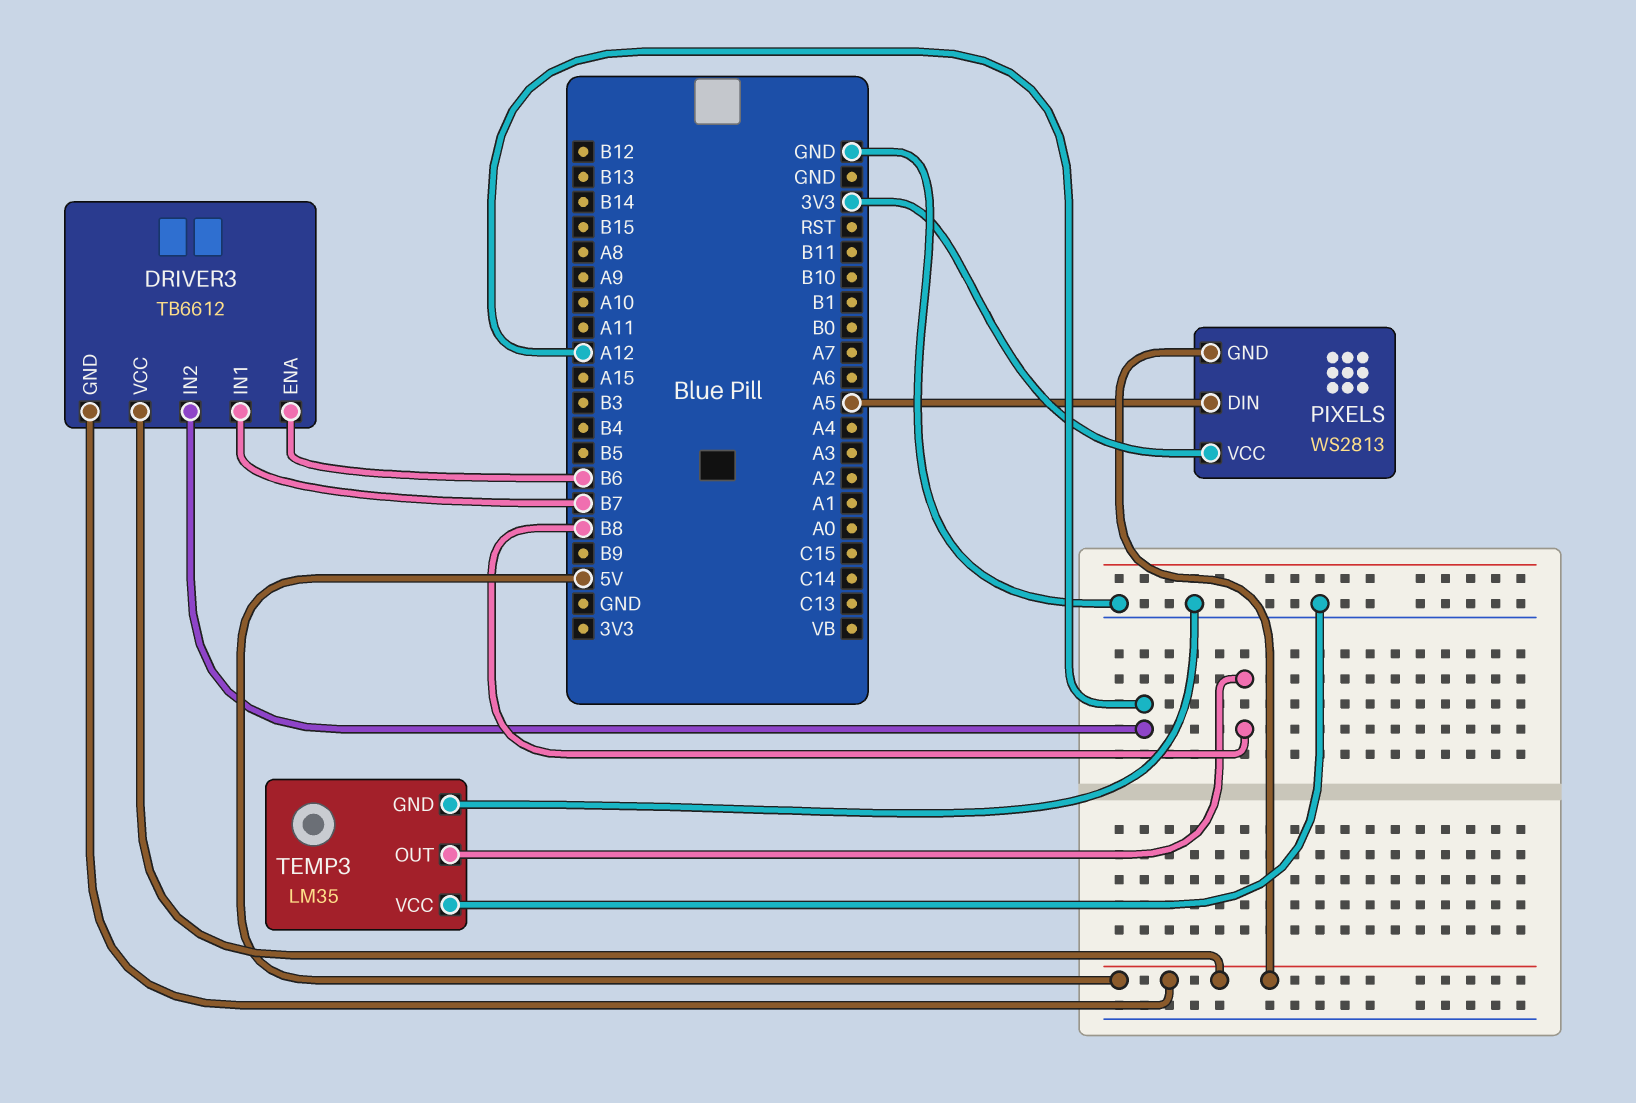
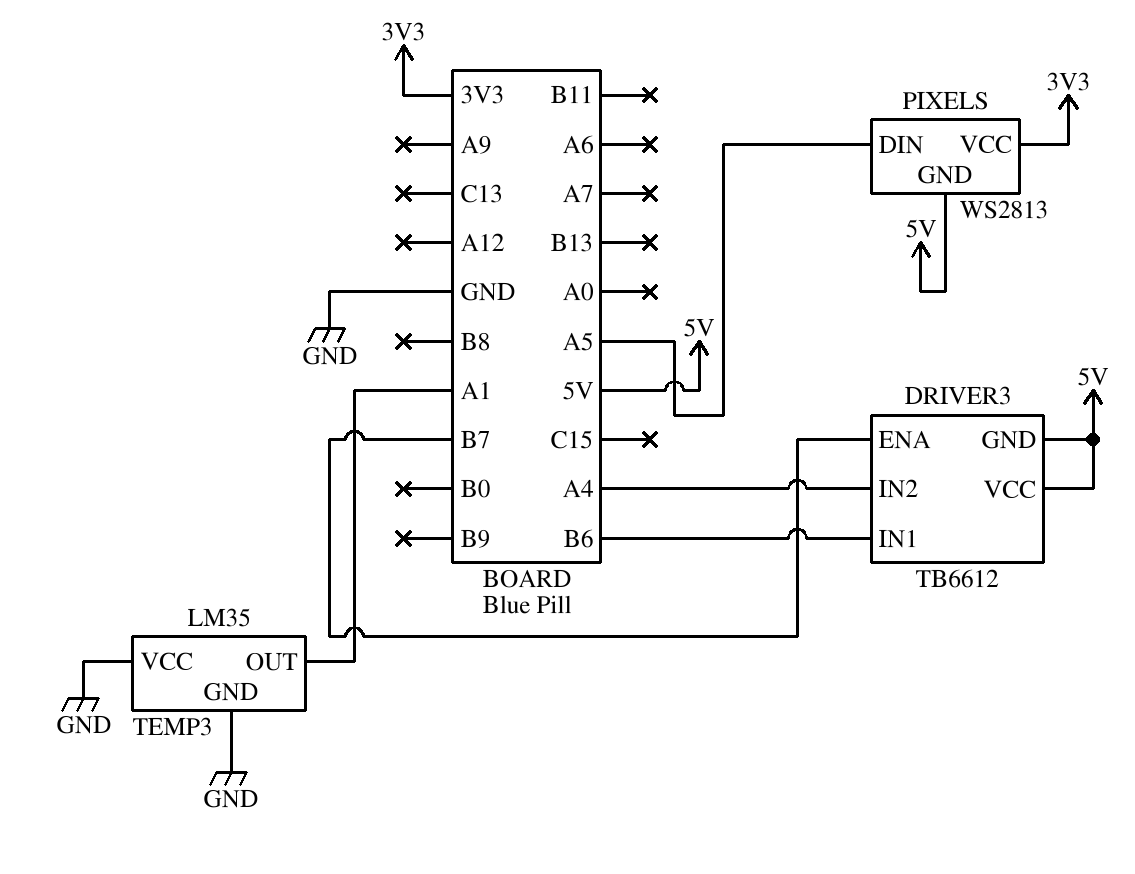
DRIVER3 pin ENA: B6 -> B7
DRIVER3 pin IN1: B7 -> B6
DRIVER3 pin IN2: A12 -> A4
TEMP3 pin OUT: B8 -> A1

